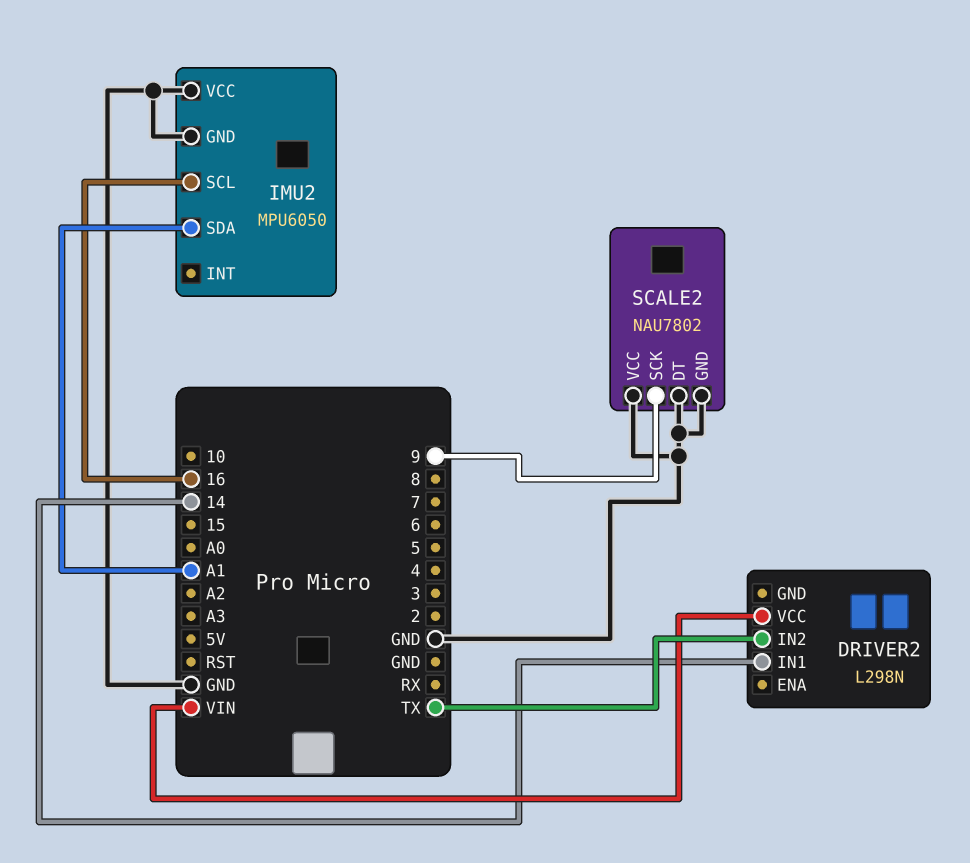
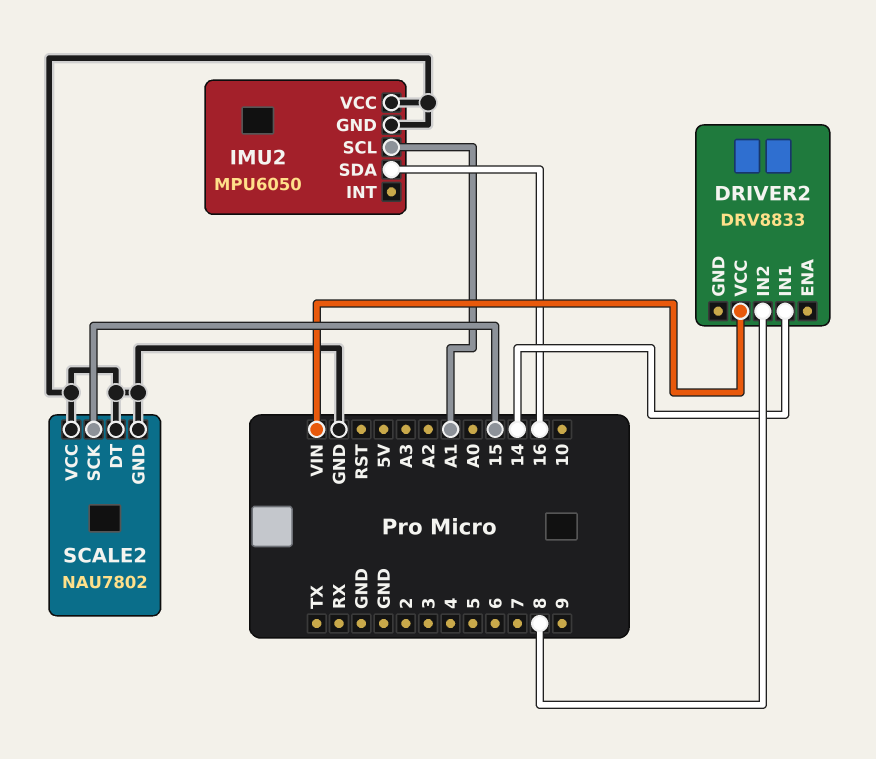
DRIVER2: L298N -> DRV8833
DRIVER2 pin IN2: TX -> 8
IMU2 pin SCL: 16 -> A1
IMU2 pin SDA: A1 -> 16
SCALE2 pin SCK: 9 -> 15

